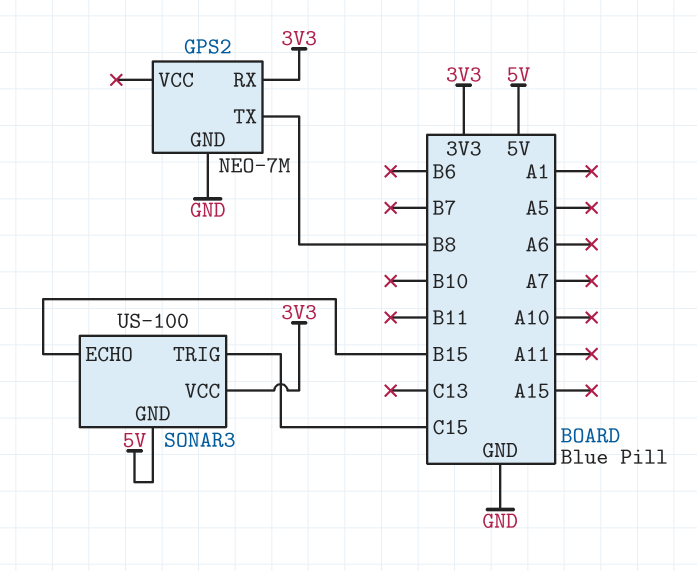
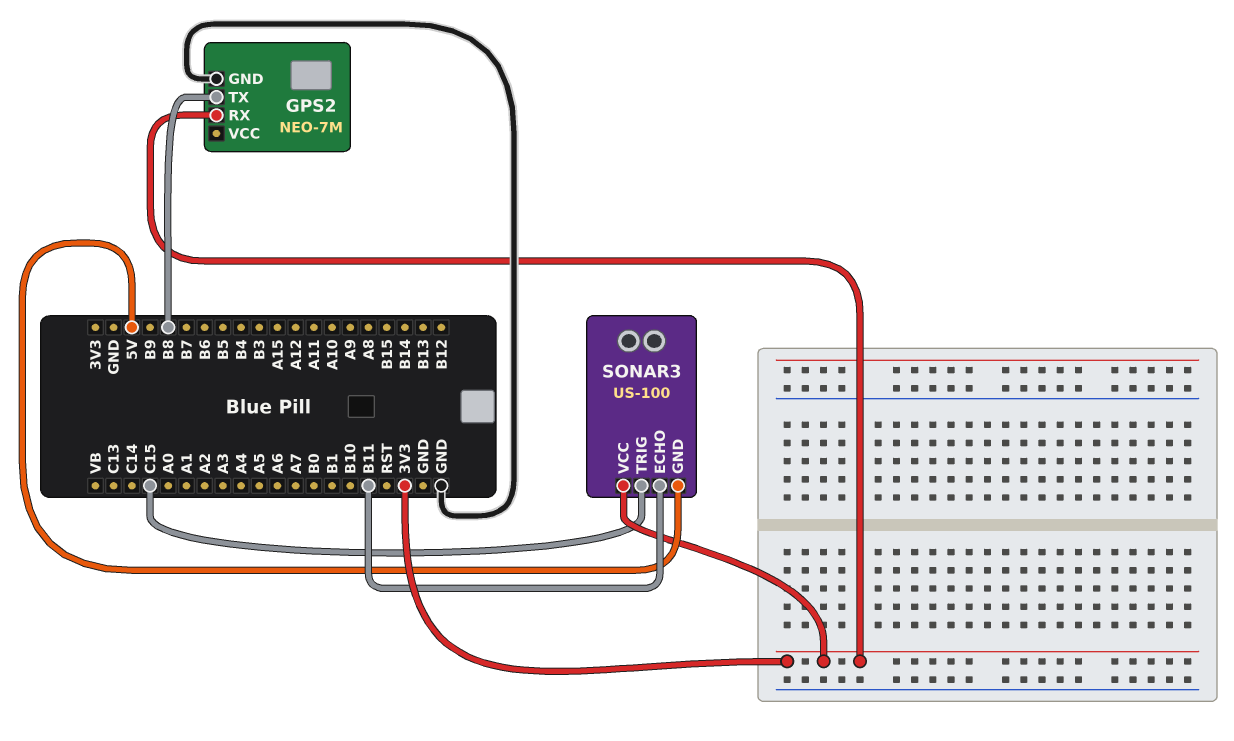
SONAR3 pin ECHO: B15 -> B11

